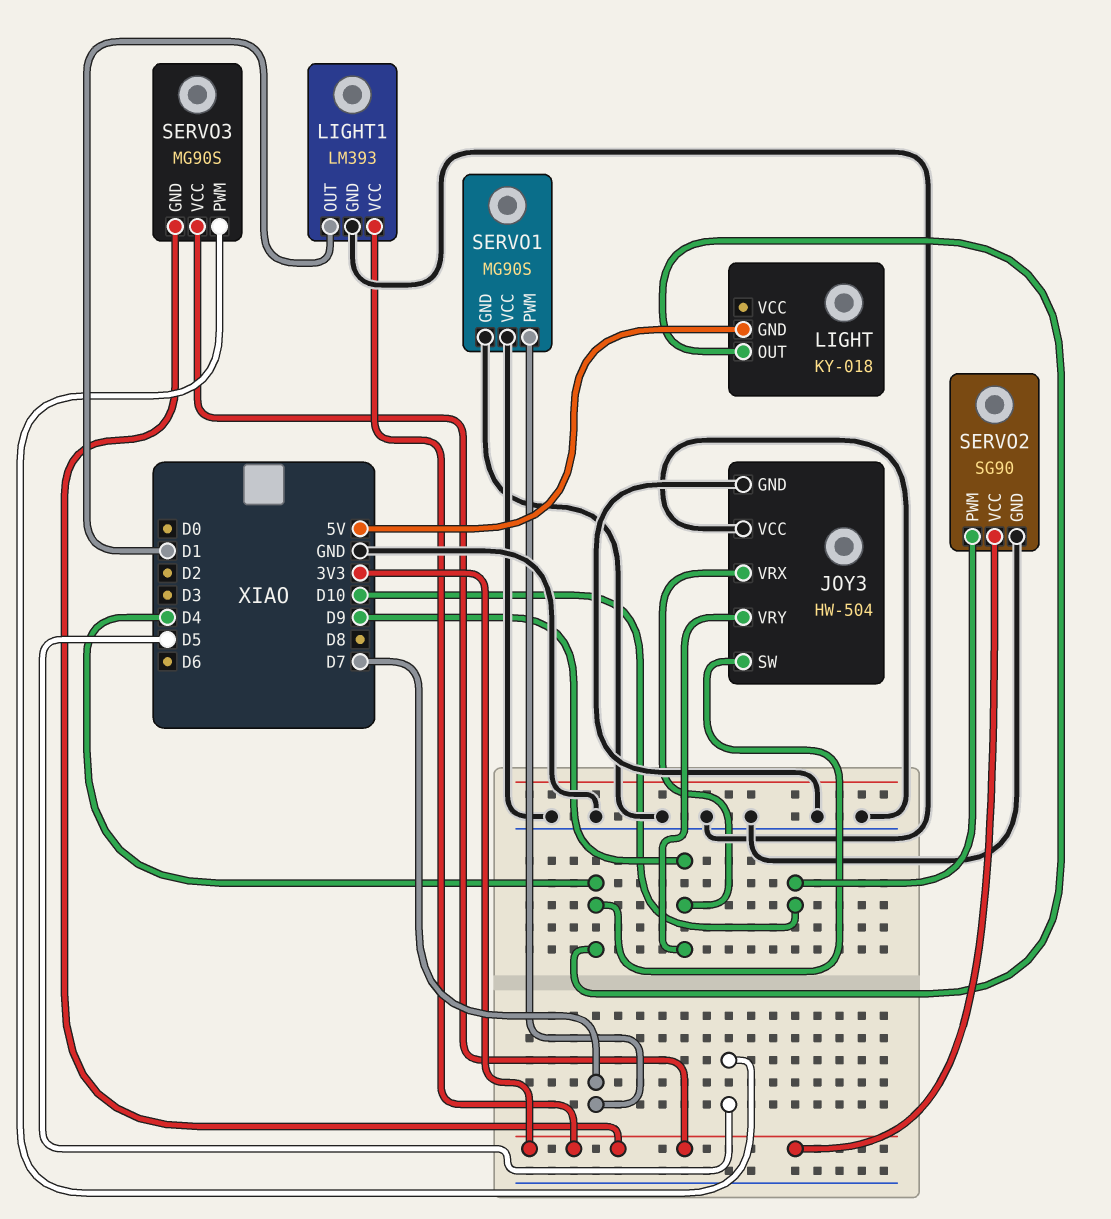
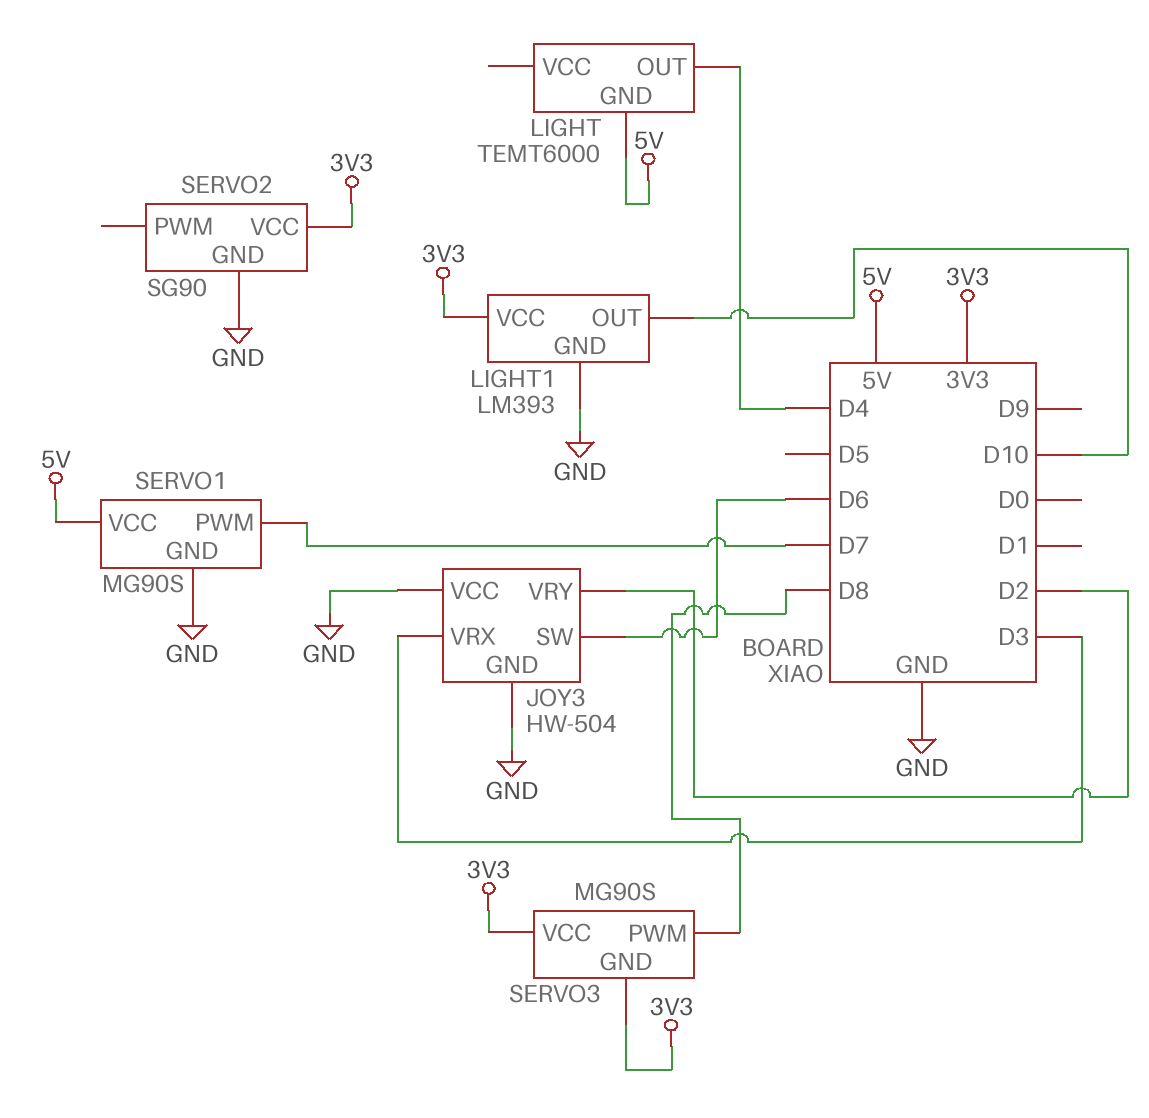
JOY3 pin SW: D4 -> D6
JOY3 pin VRX: D9 -> D3
JOY3 pin VRY: D9 -> D2
LIGHT: KY-018 -> TEMT6000
LIGHT1 pin OUT: D1 -> D10
SERVO1 pin VCC: GND -> 5V
SERVO2 pin PWM: D10 -> none
SERVO3 pin PWM: D5 -> D8

